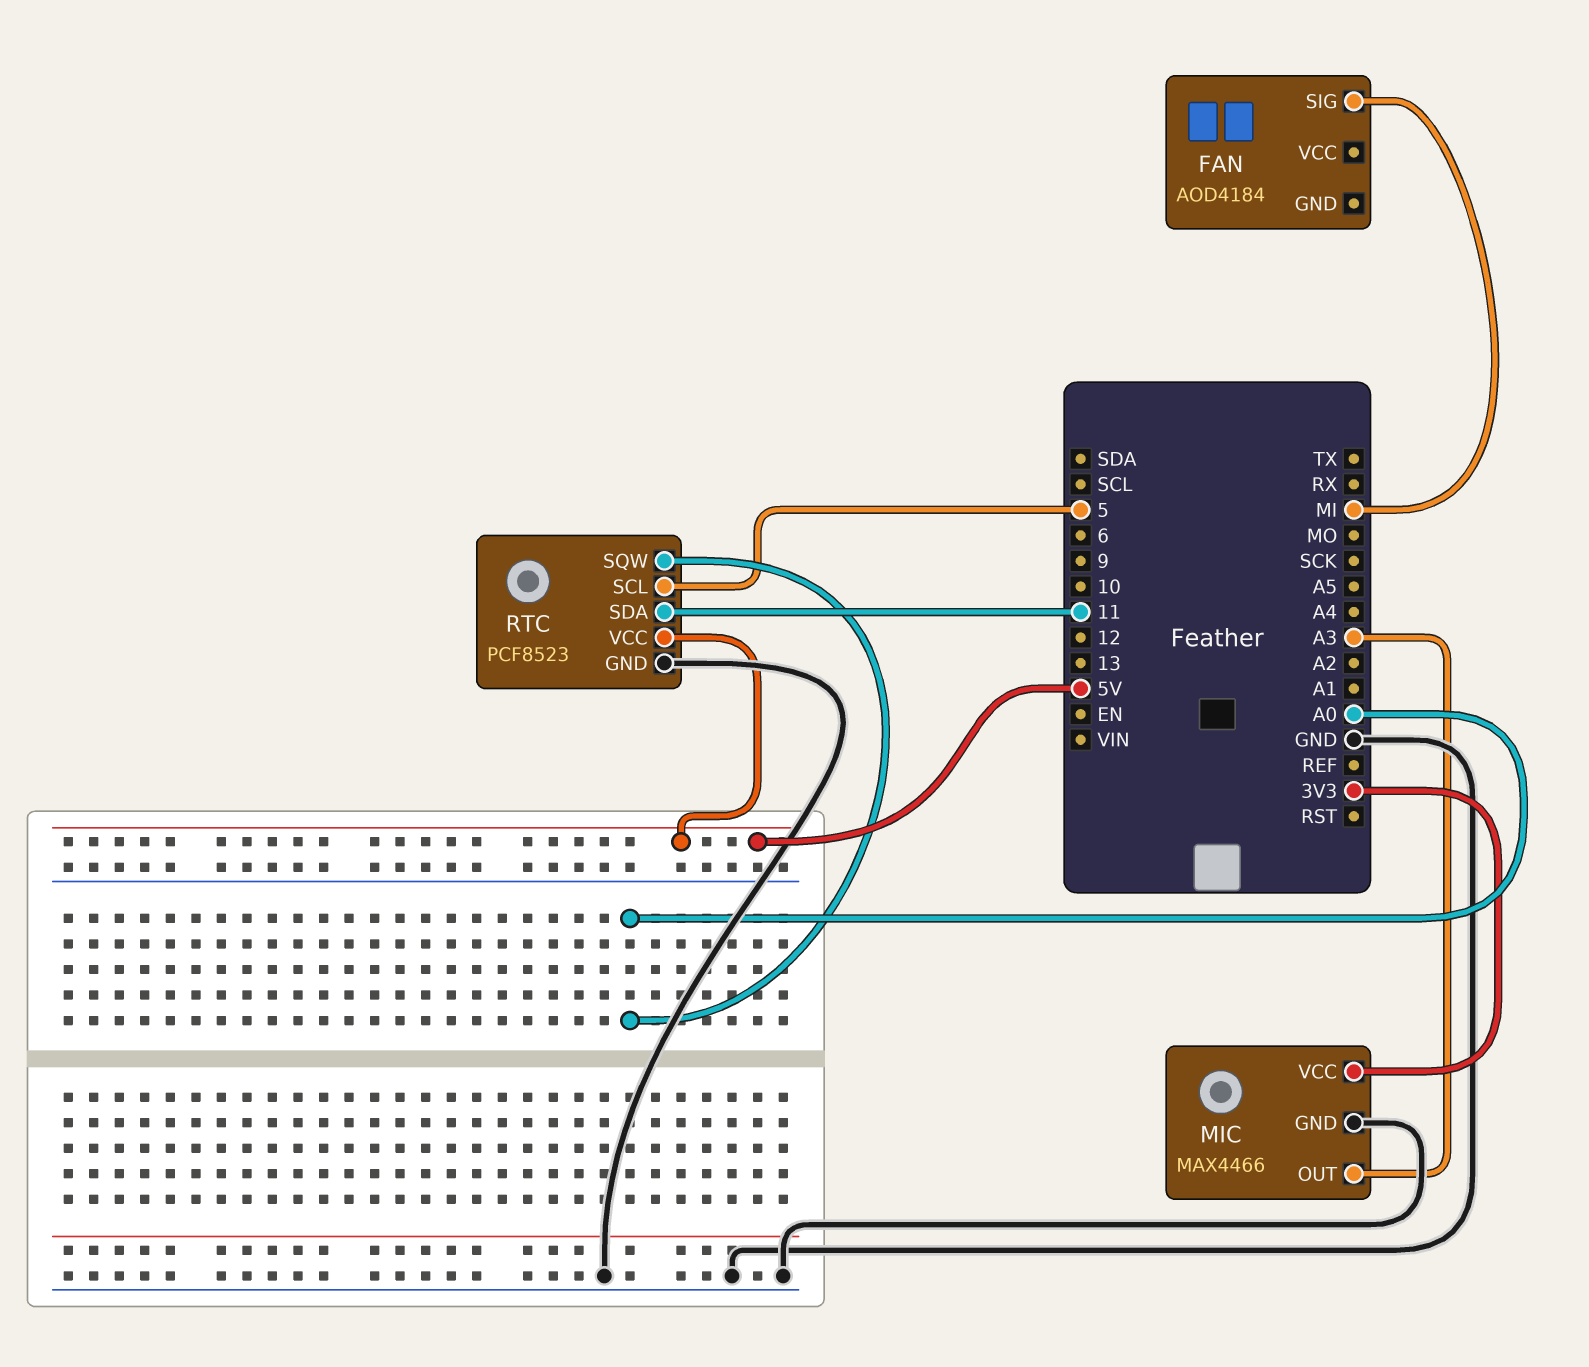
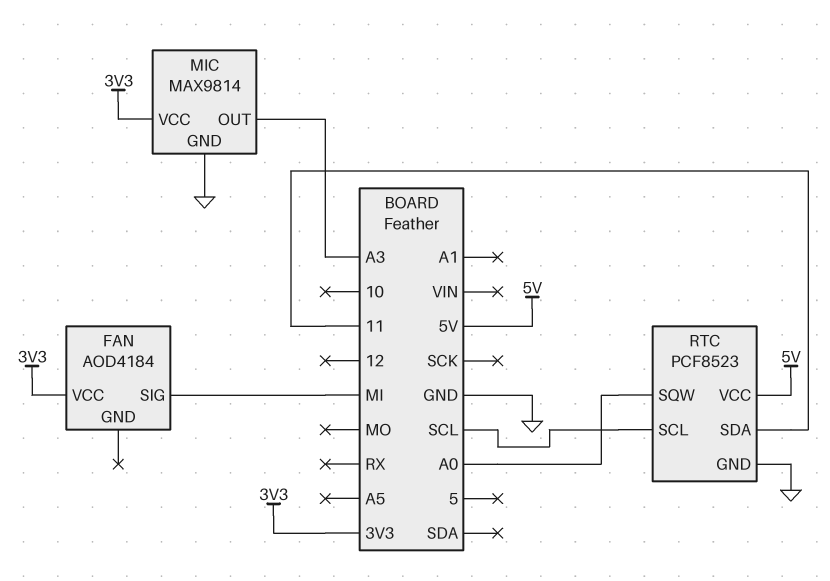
FAN pin VCC: none -> 3V3
MIC: MAX4466 -> MAX9814
RTC pin SCL: 5 -> SCL

